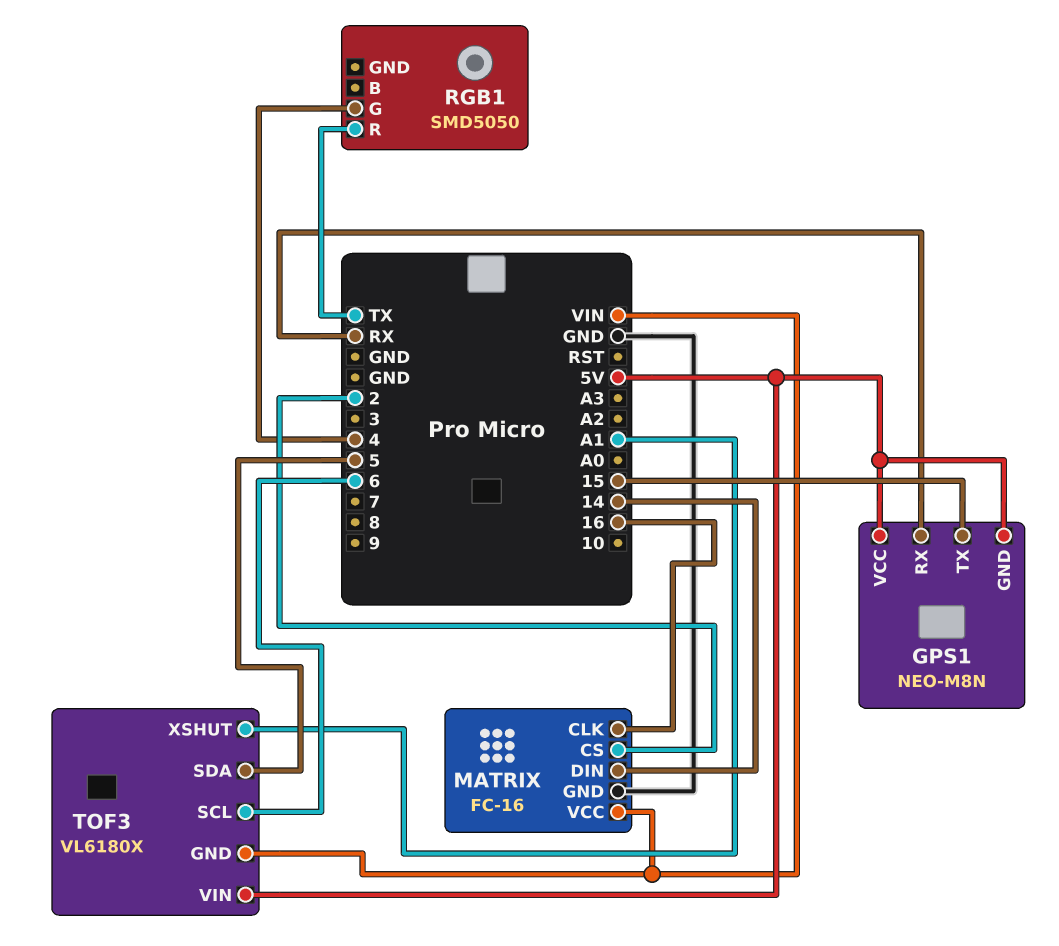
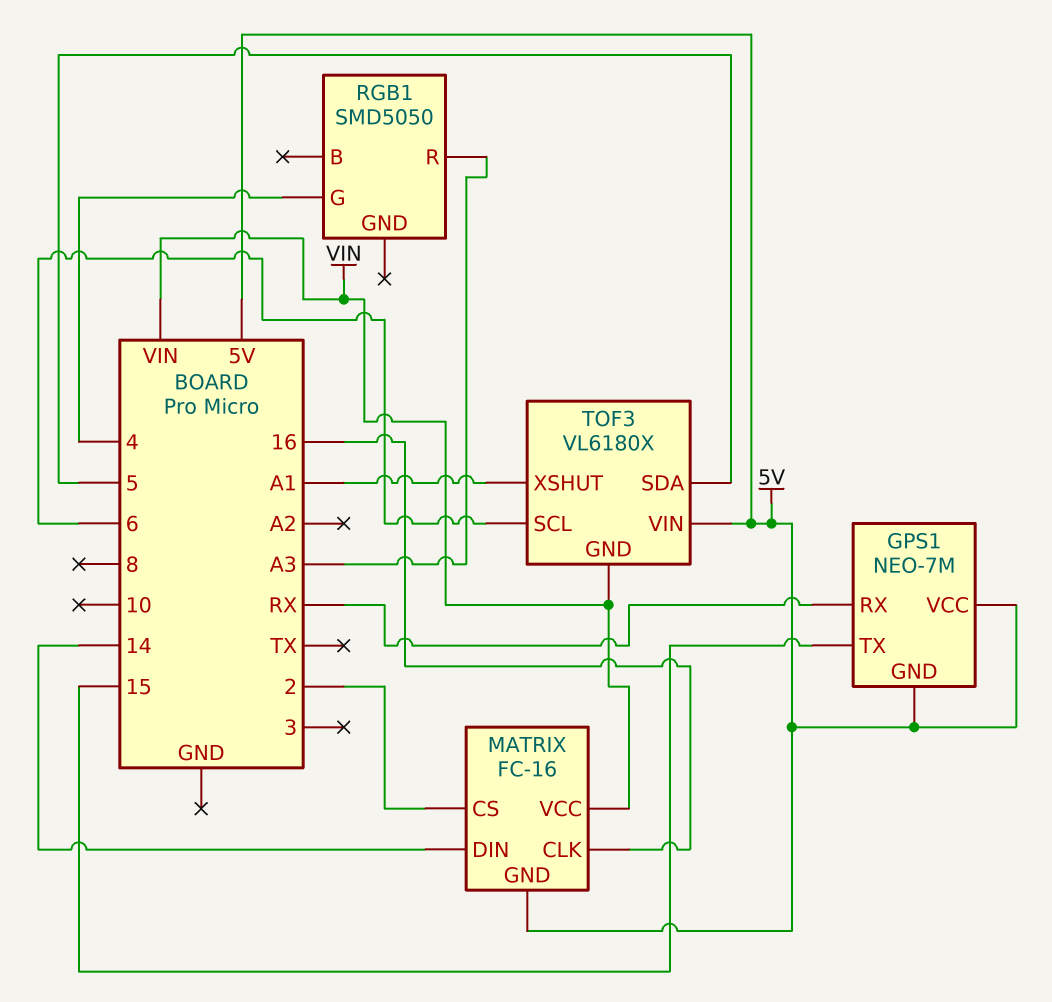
GPS1: NEO-M8N -> NEO-7M
MATRIX pin GND: GND -> 5V
RGB1 pin R: TX -> A3

